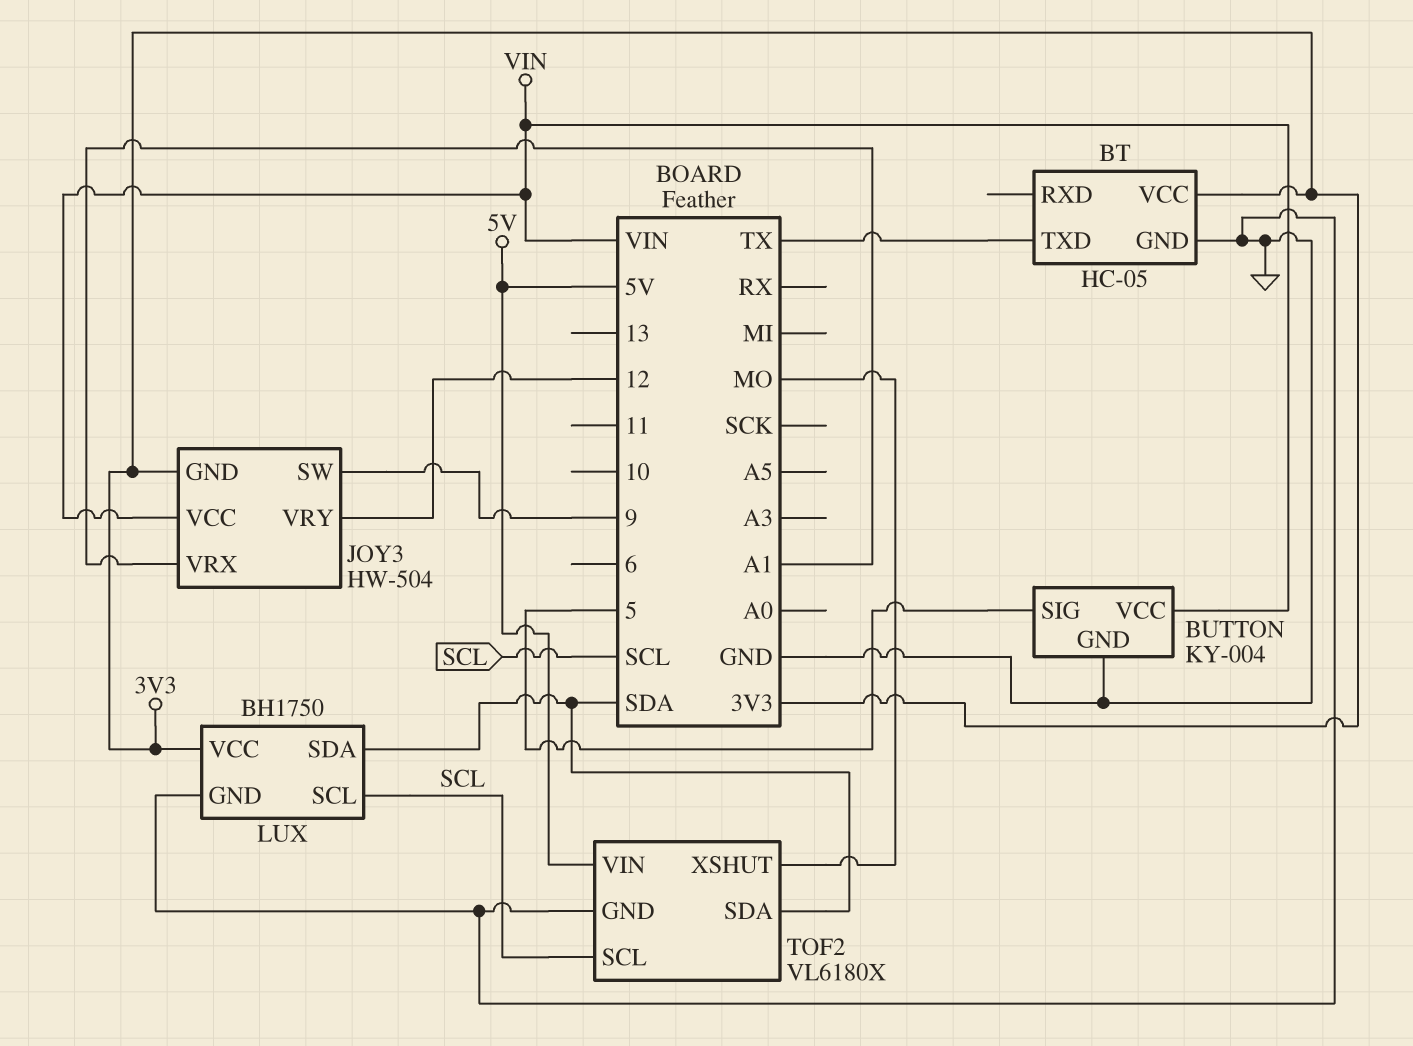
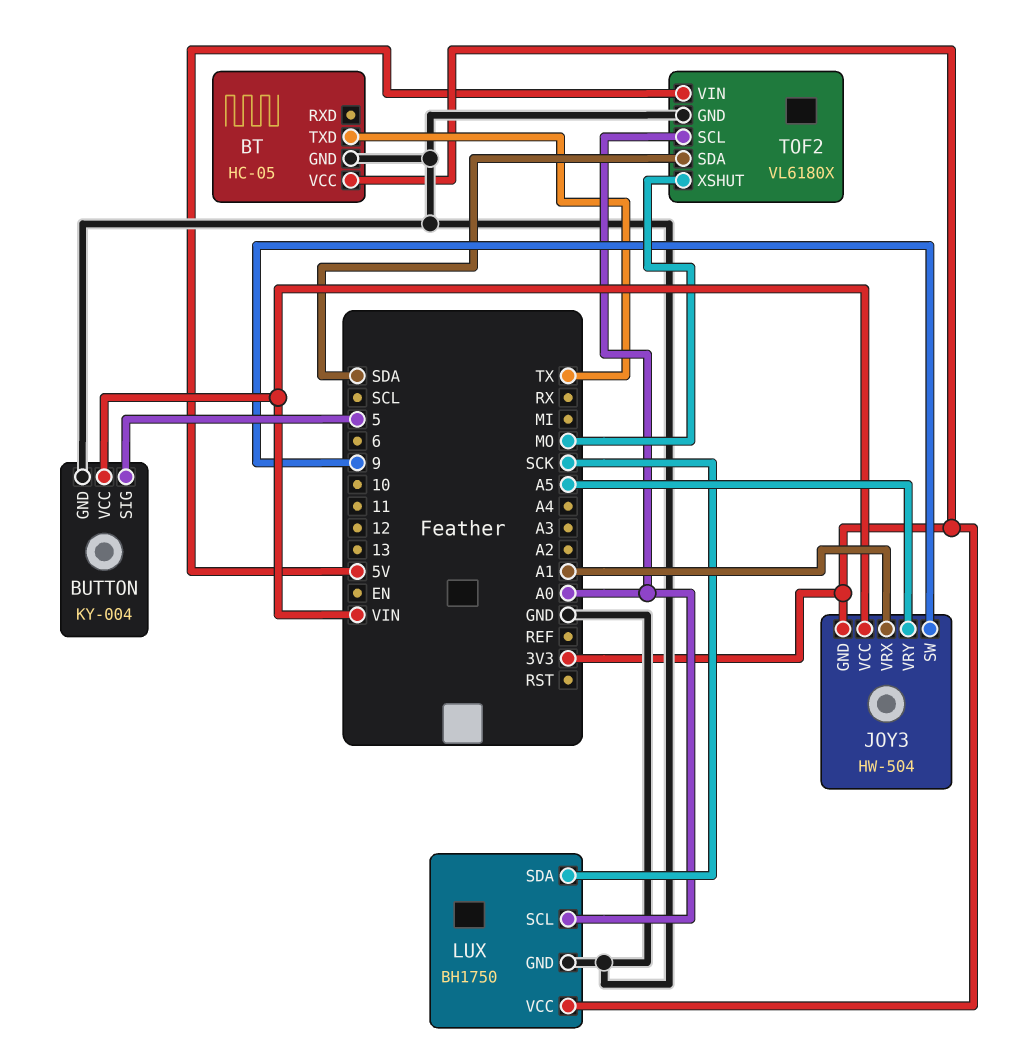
JOY3 pin VRY: 12 -> A5
LUX pin SCL: SCL -> A0
LUX pin SDA: SDA -> SCK
TOF2 pin SCL: SCL -> A0

